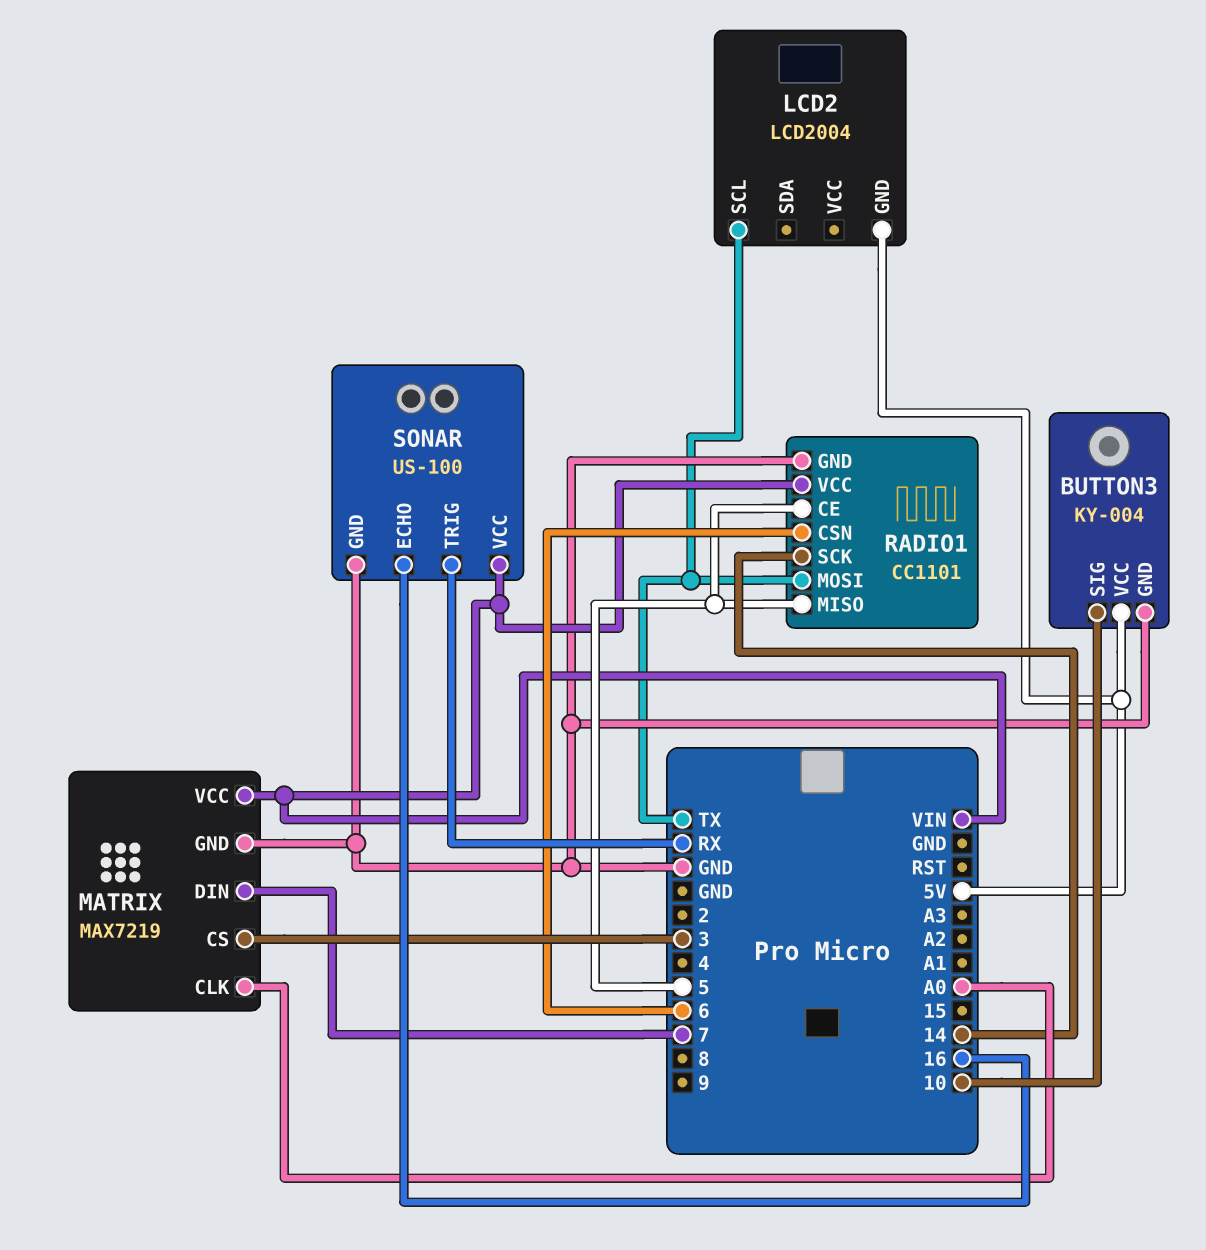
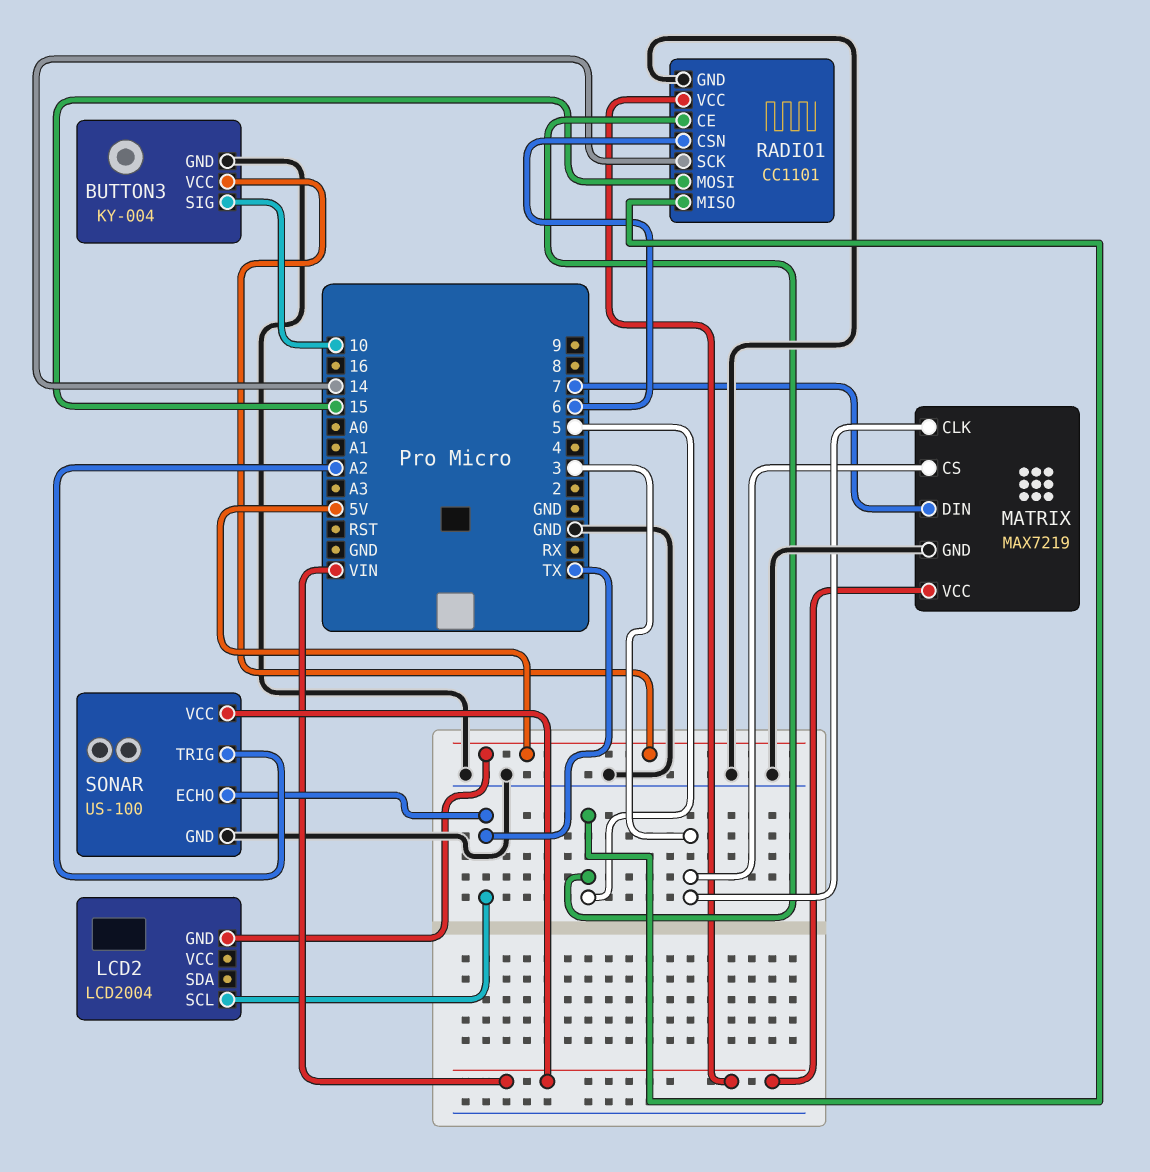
MATRIX pin CLK: A0 -> 3
RADIO1 pin MOSI: TX -> 15
SONAR pin ECHO: 16 -> TX
SONAR pin TRIG: RX -> A2

